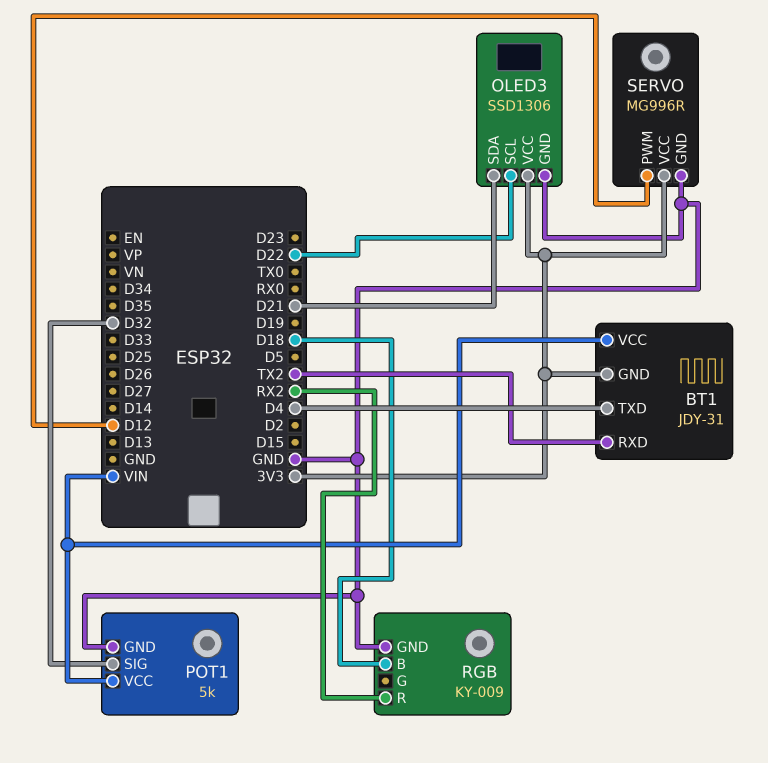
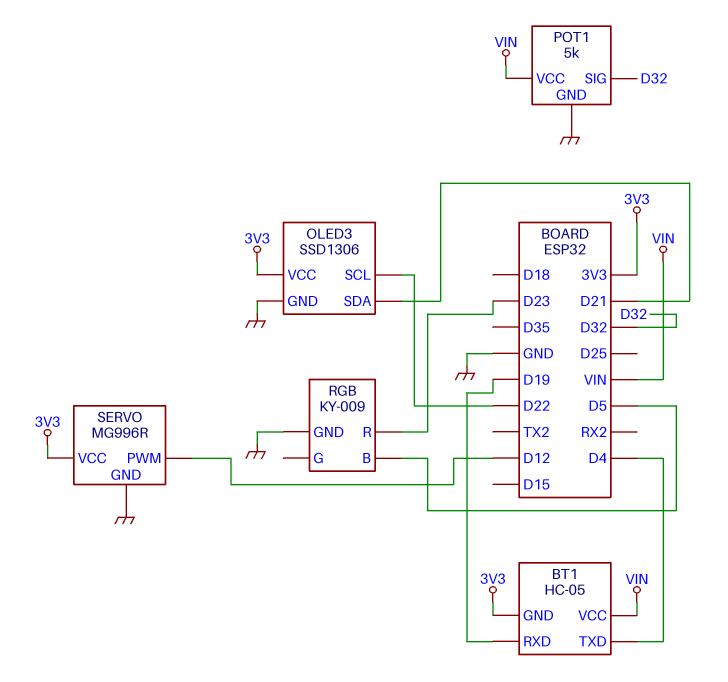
BT1: JDY-31 -> HC-05
BT1 pin RXD: TX2 -> D19
RGB pin B: D18 -> D5
RGB pin R: RX2 -> D23

